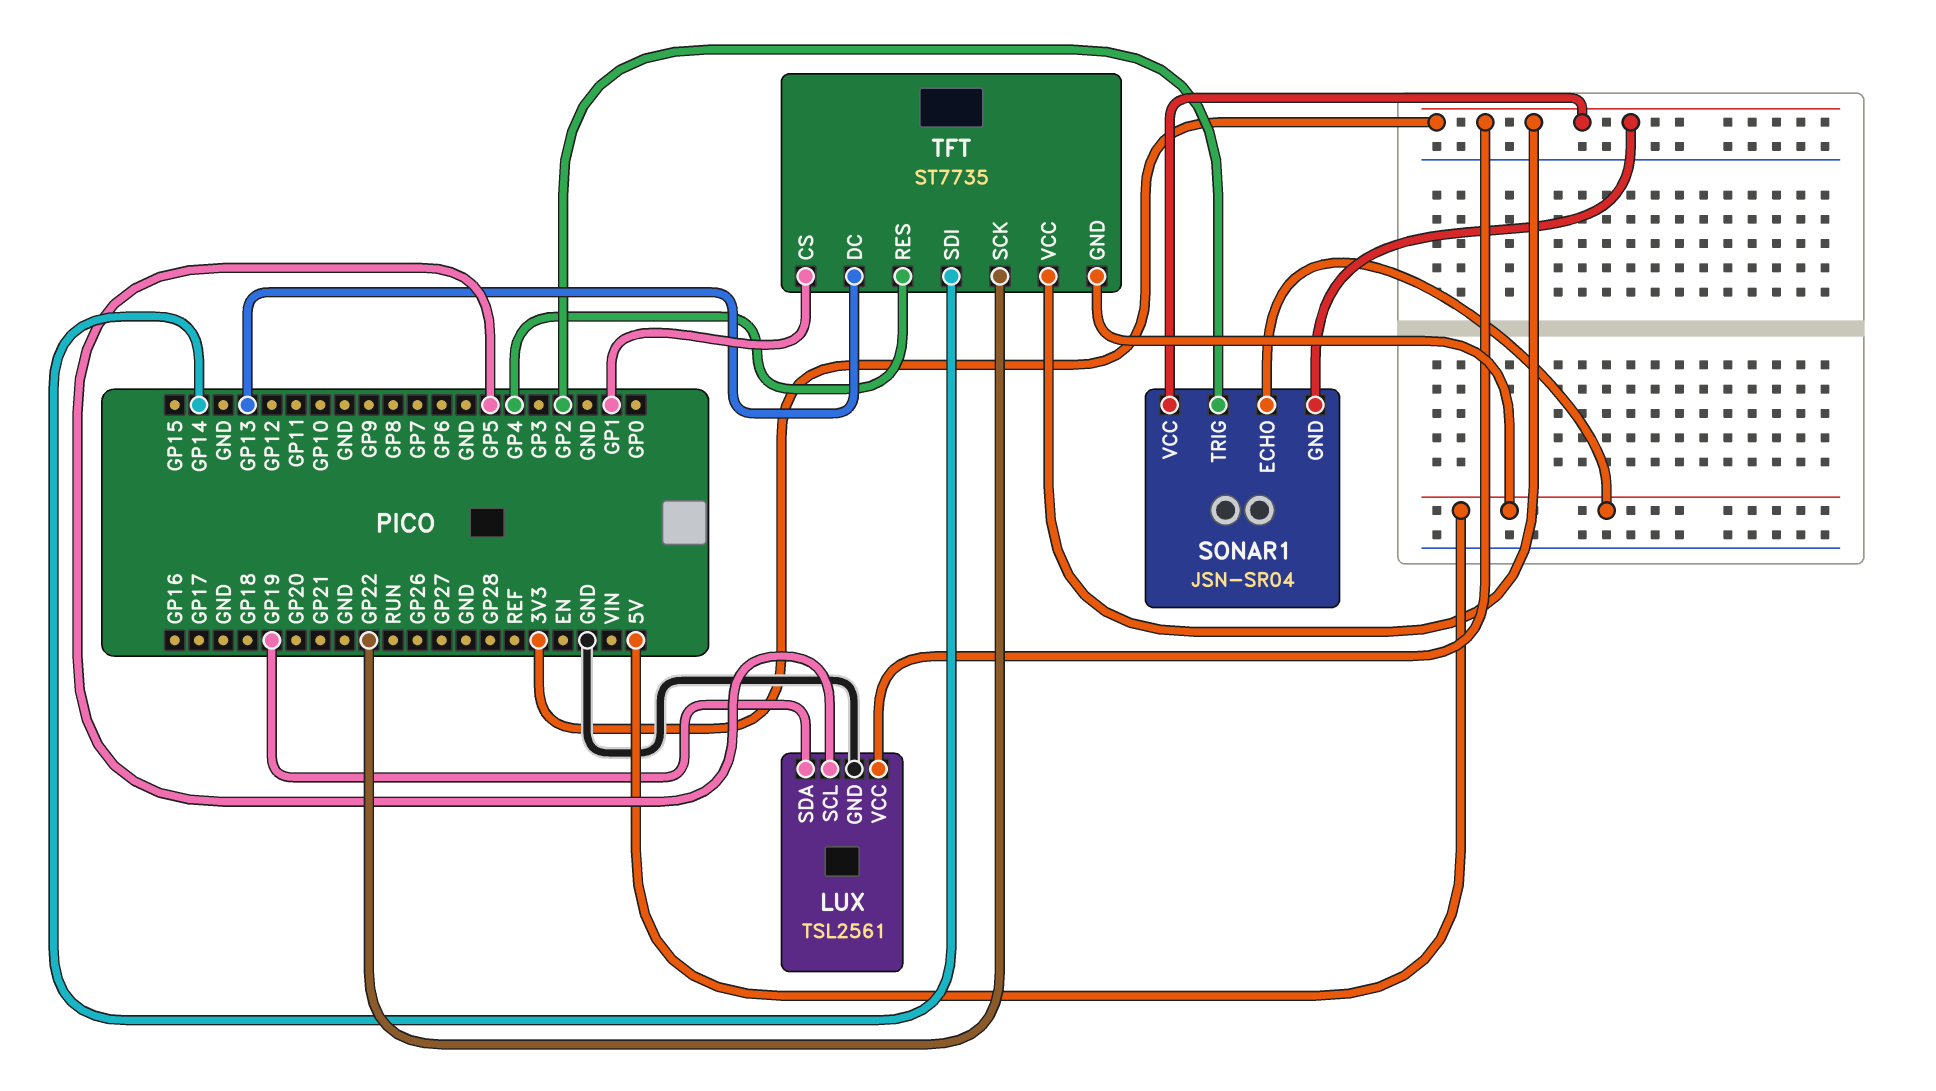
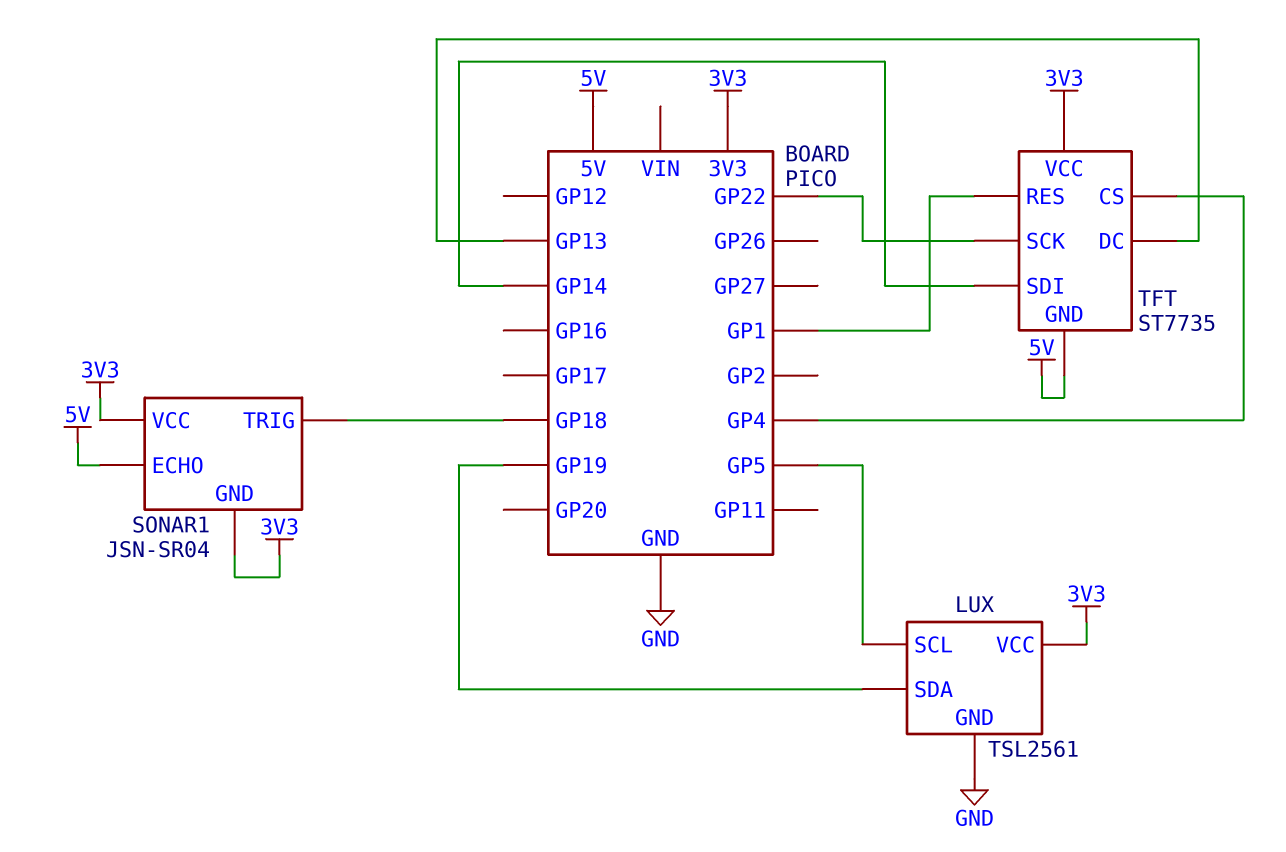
SONAR1 pin TRIG: GP2 -> GP18
TFT pin CS: GP1 -> GP4
TFT pin RES: GP4 -> GP1

